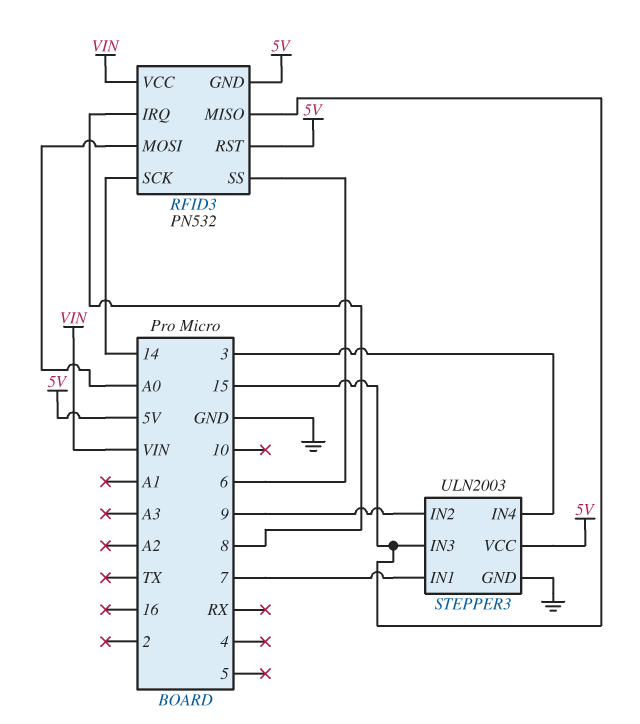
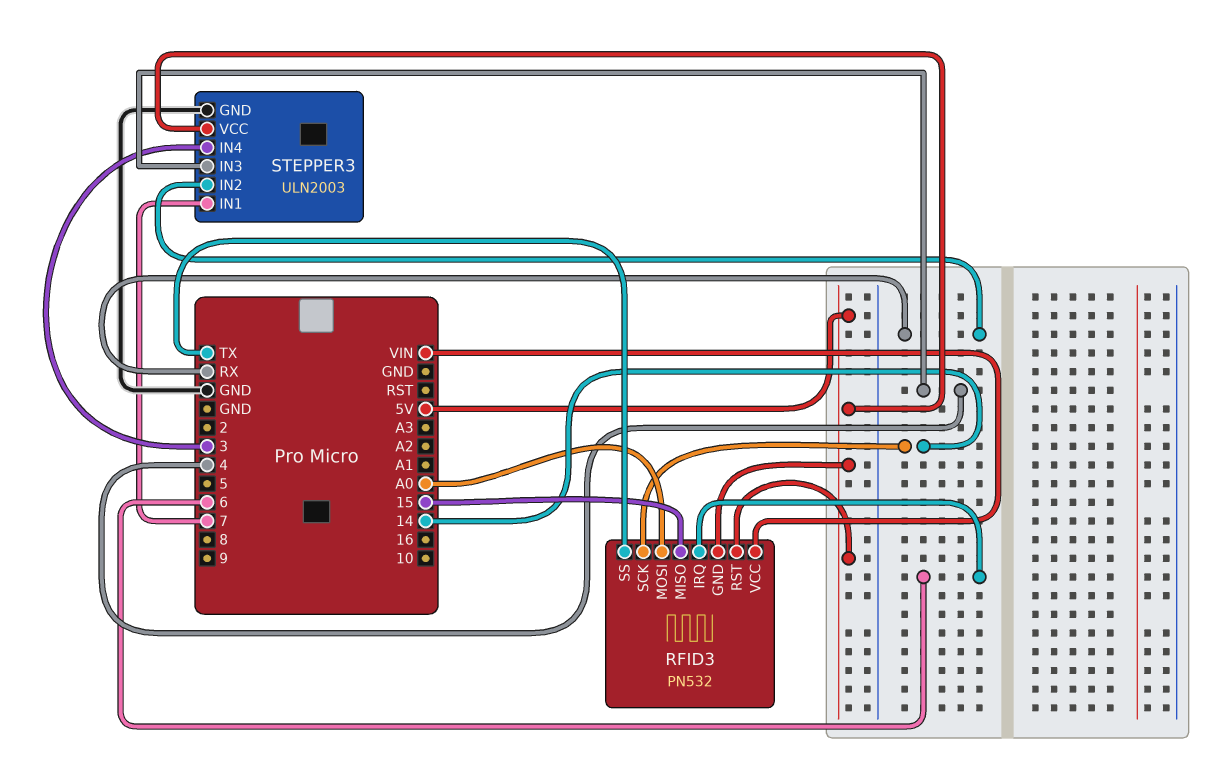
RFID3 pin IRQ: 8 -> 6
RFID3 pin SS: 6 -> TX
STEPPER3 pin IN2: 9 -> RX
STEPPER3 pin IN3: 15 -> 4

